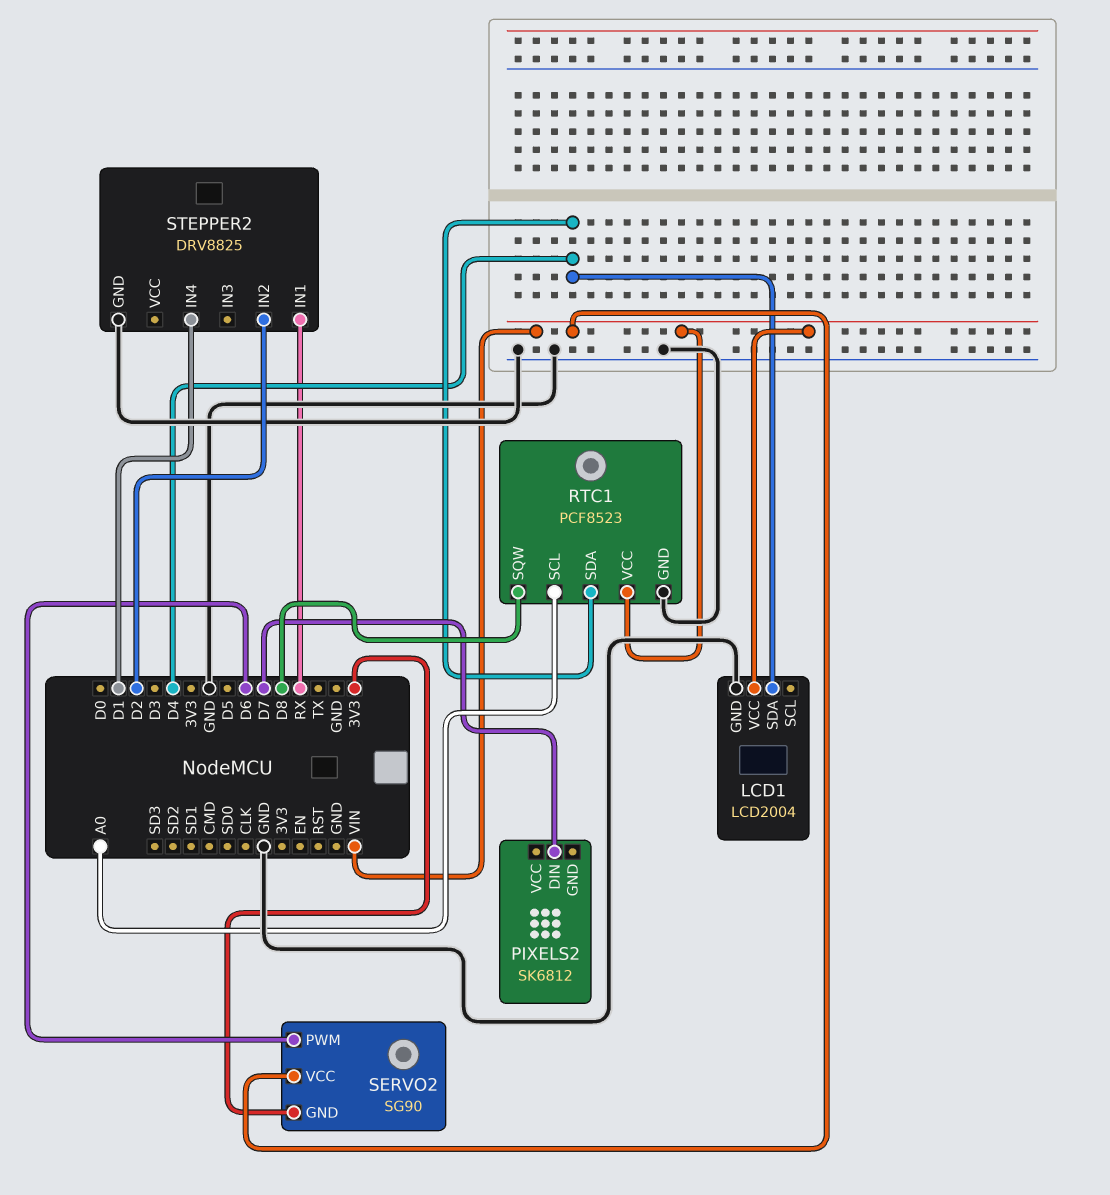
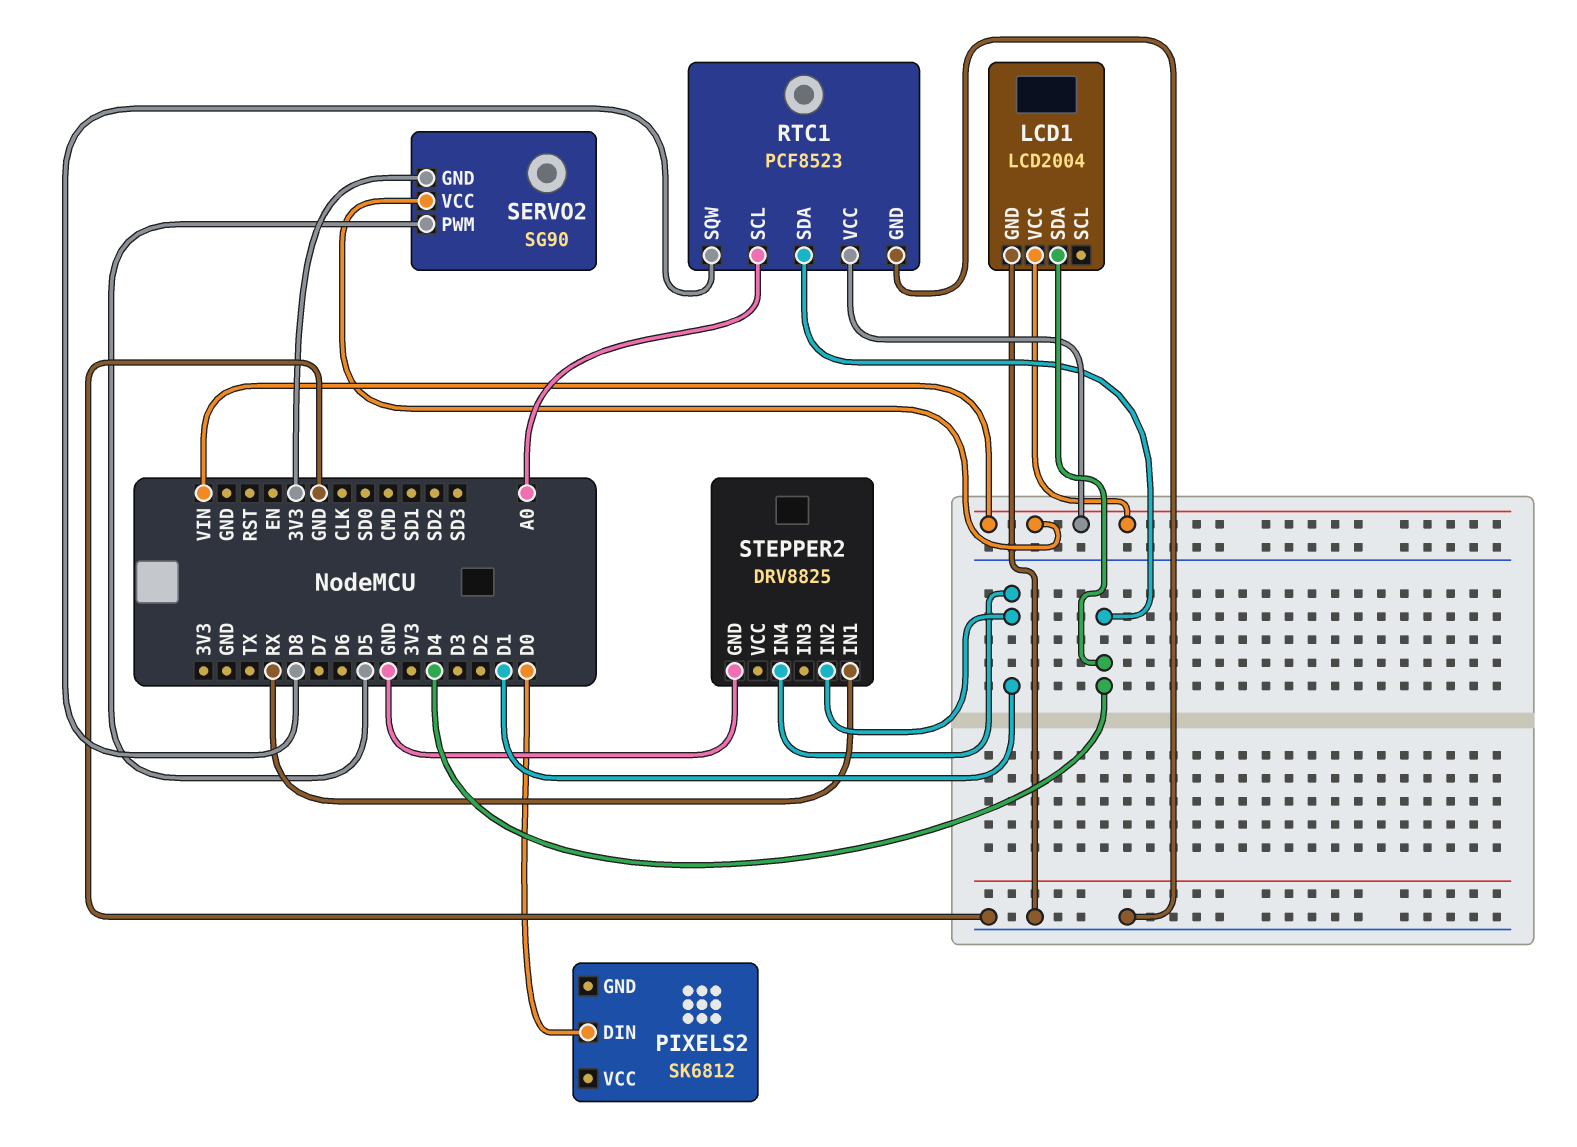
PIXELS2 pin DIN: D7 -> D0
SERVO2 pin PWM: D6 -> D5
STEPPER2 pin IN2: D2 -> D1

